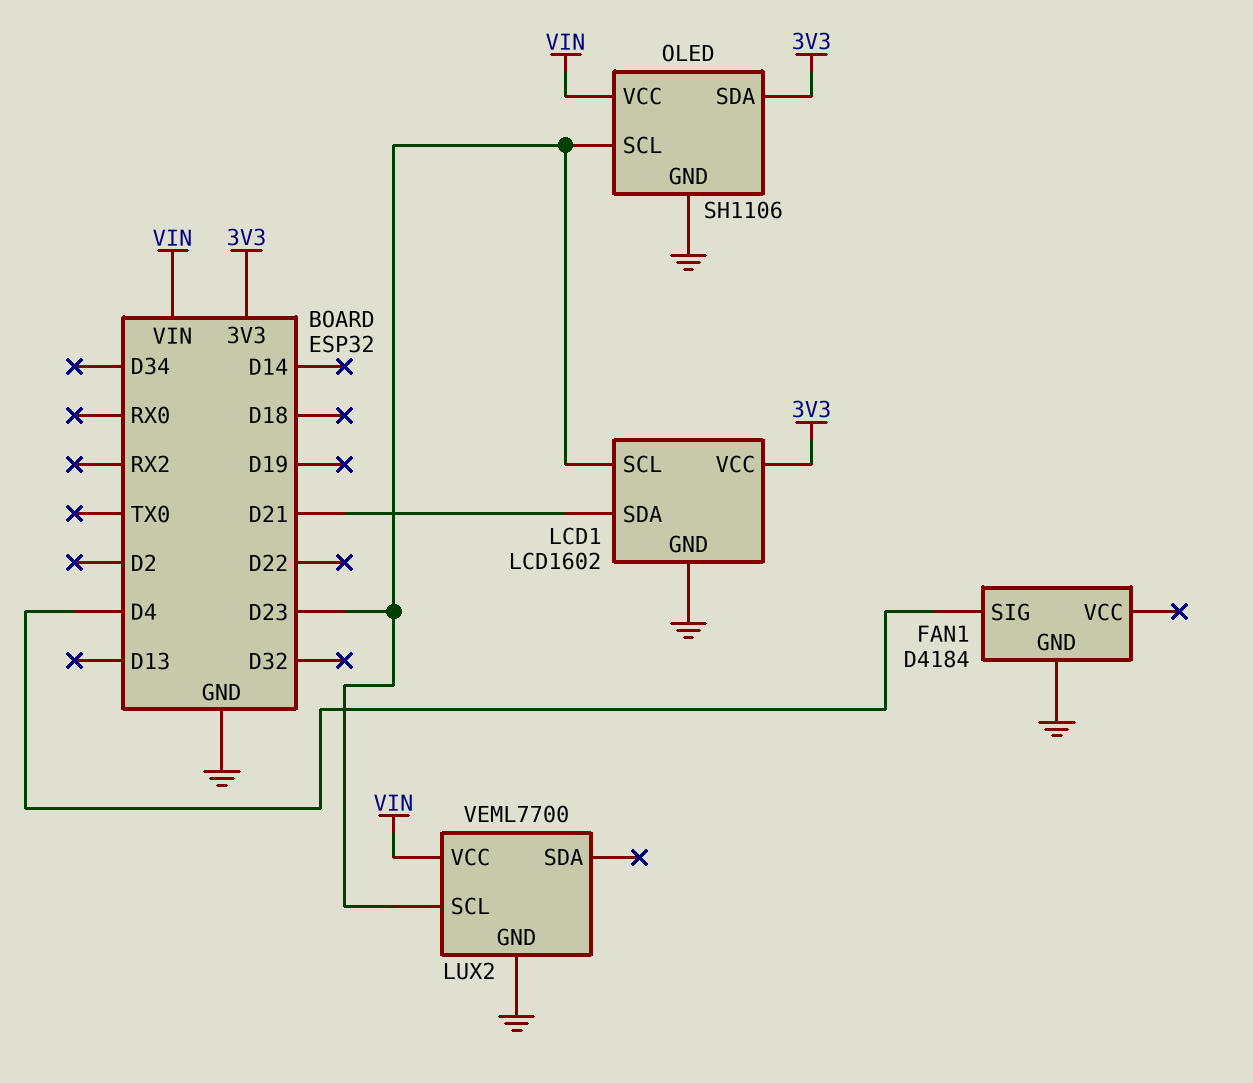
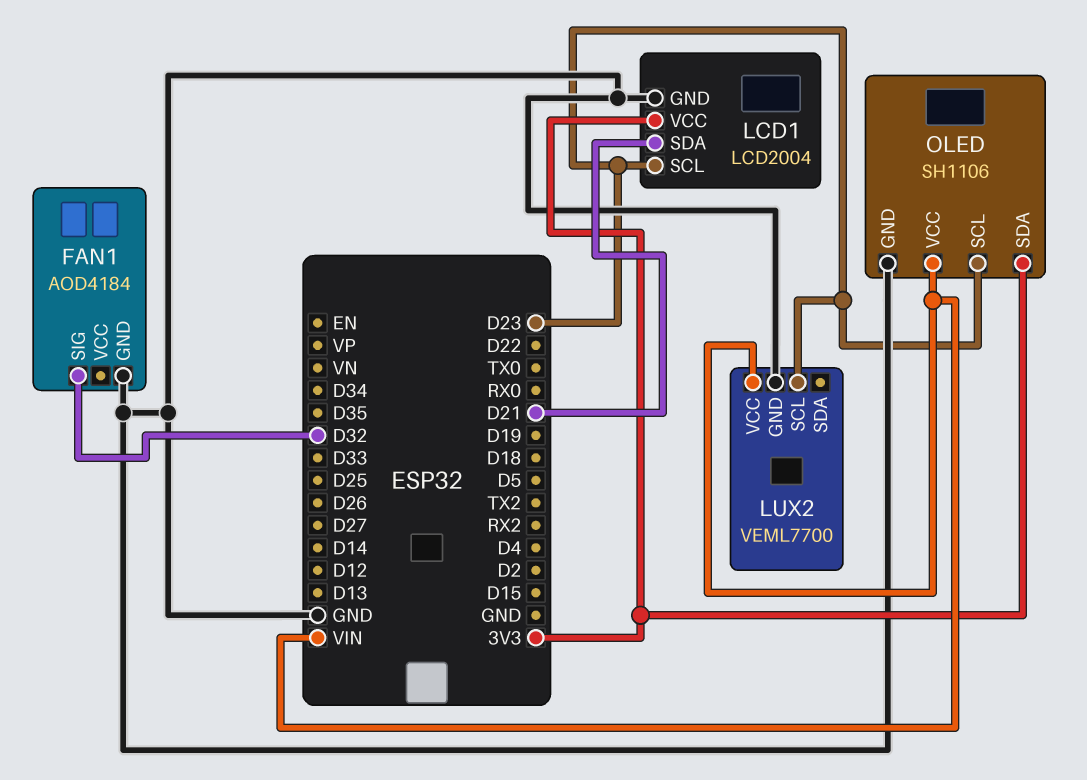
FAN1: D4184 -> AOD4184
FAN1 pin SIG: D4 -> D32
LCD1: LCD1602 -> LCD2004

